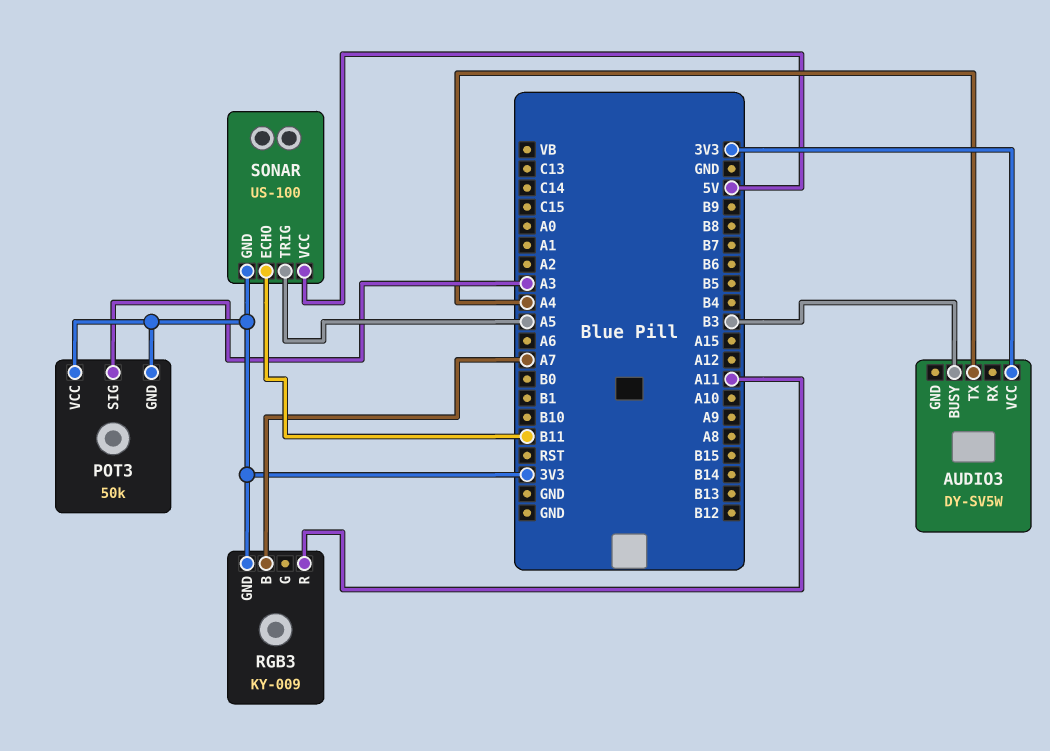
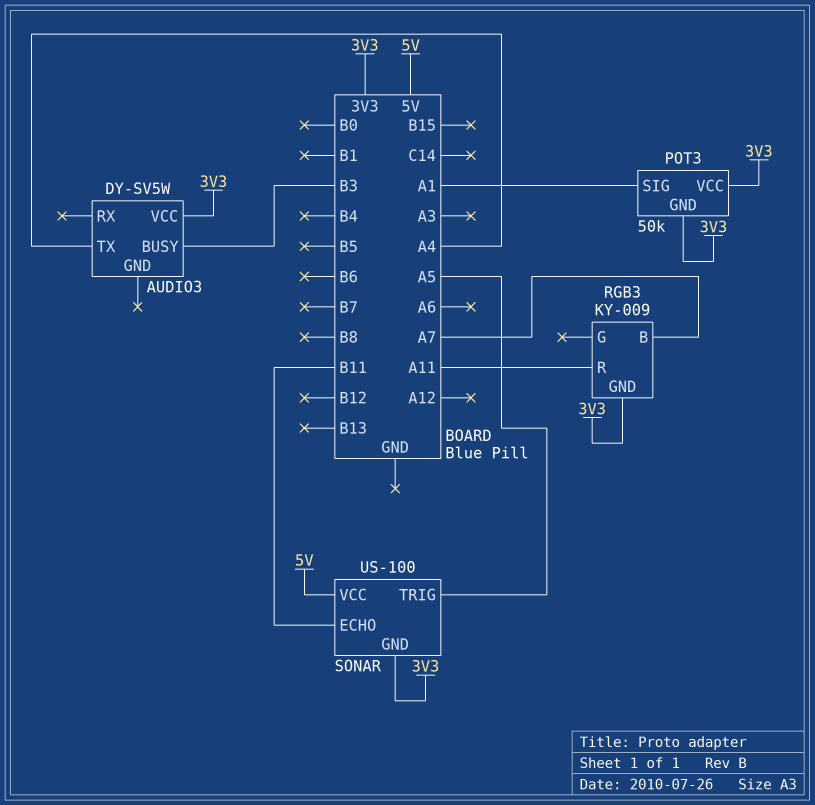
POT3 pin SIG: A3 -> A1

